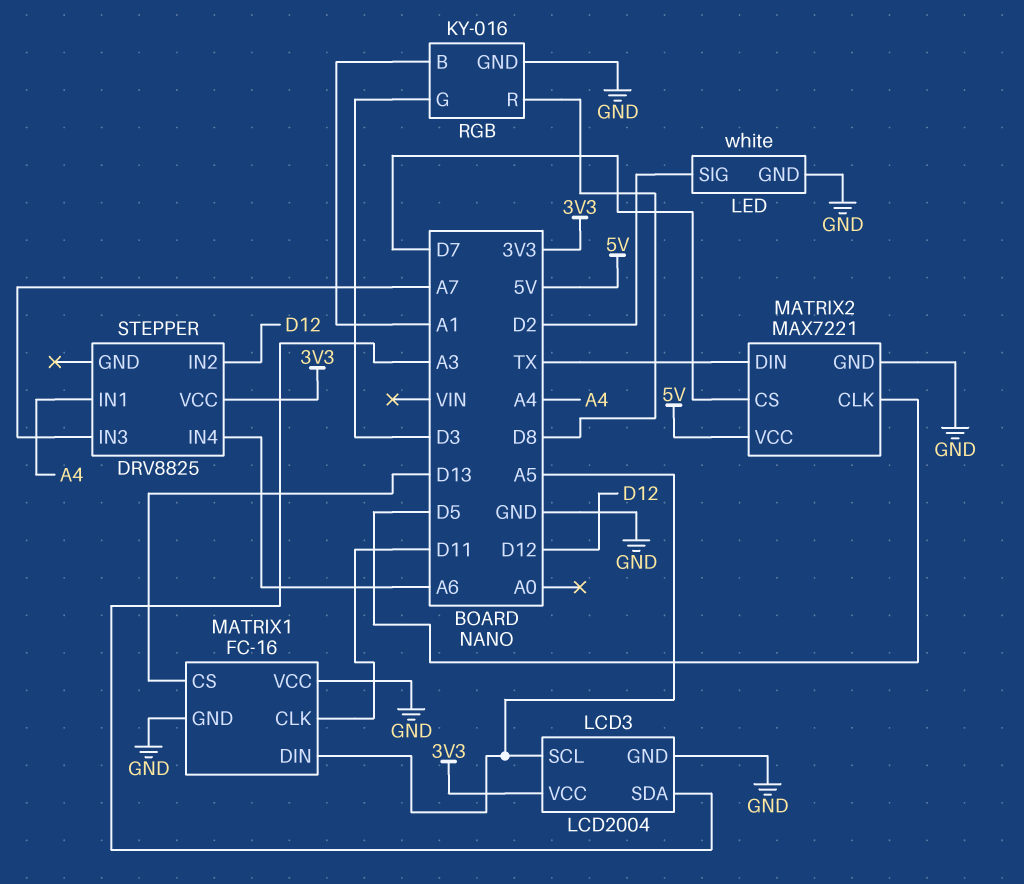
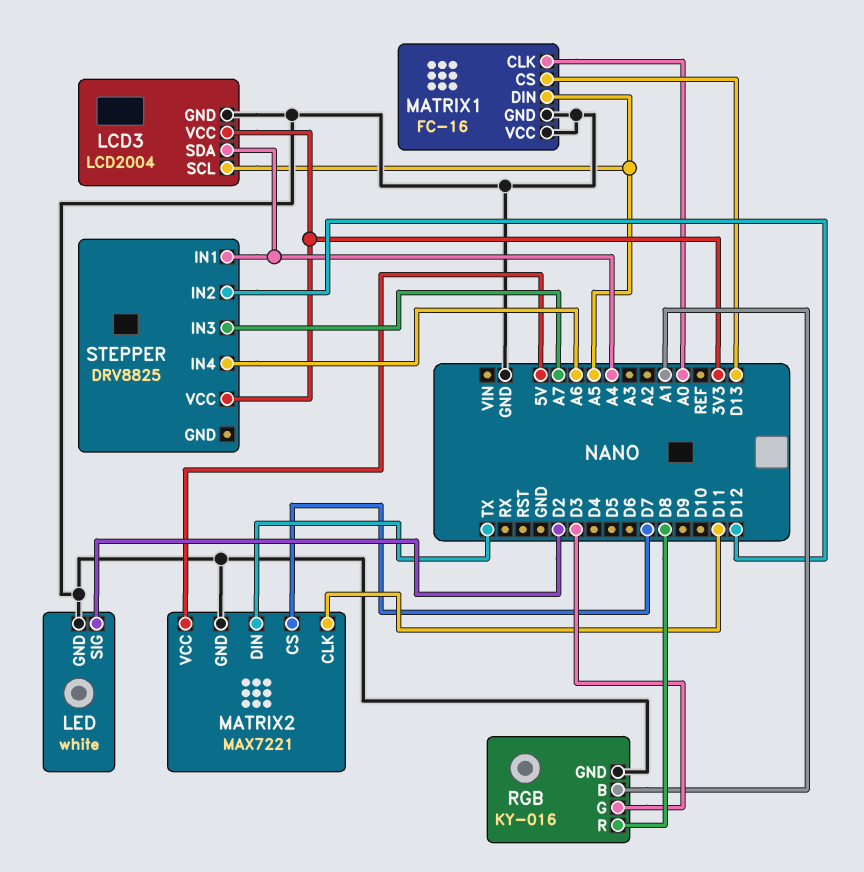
LCD3 pin SDA: A3 -> A4
MATRIX1 pin CLK: D11 -> A0
MATRIX2 pin CLK: D5 -> D11

